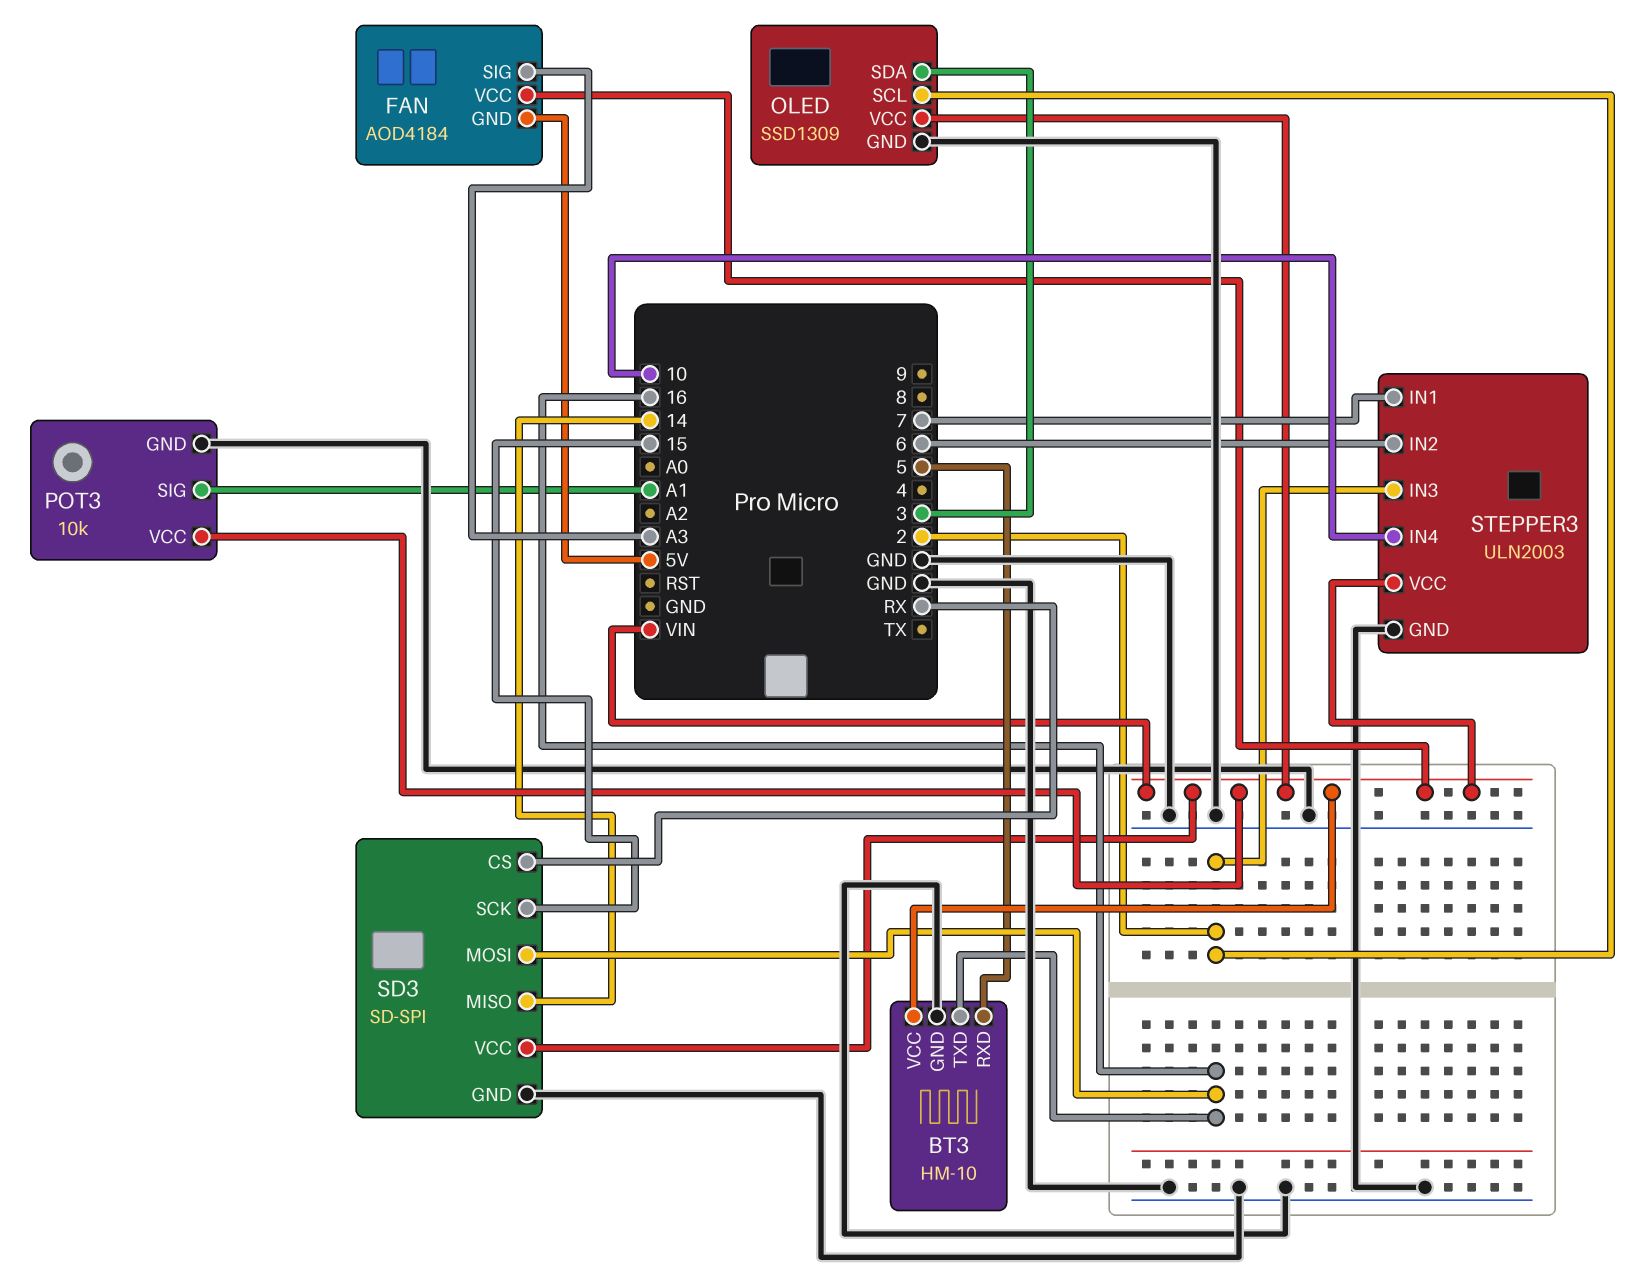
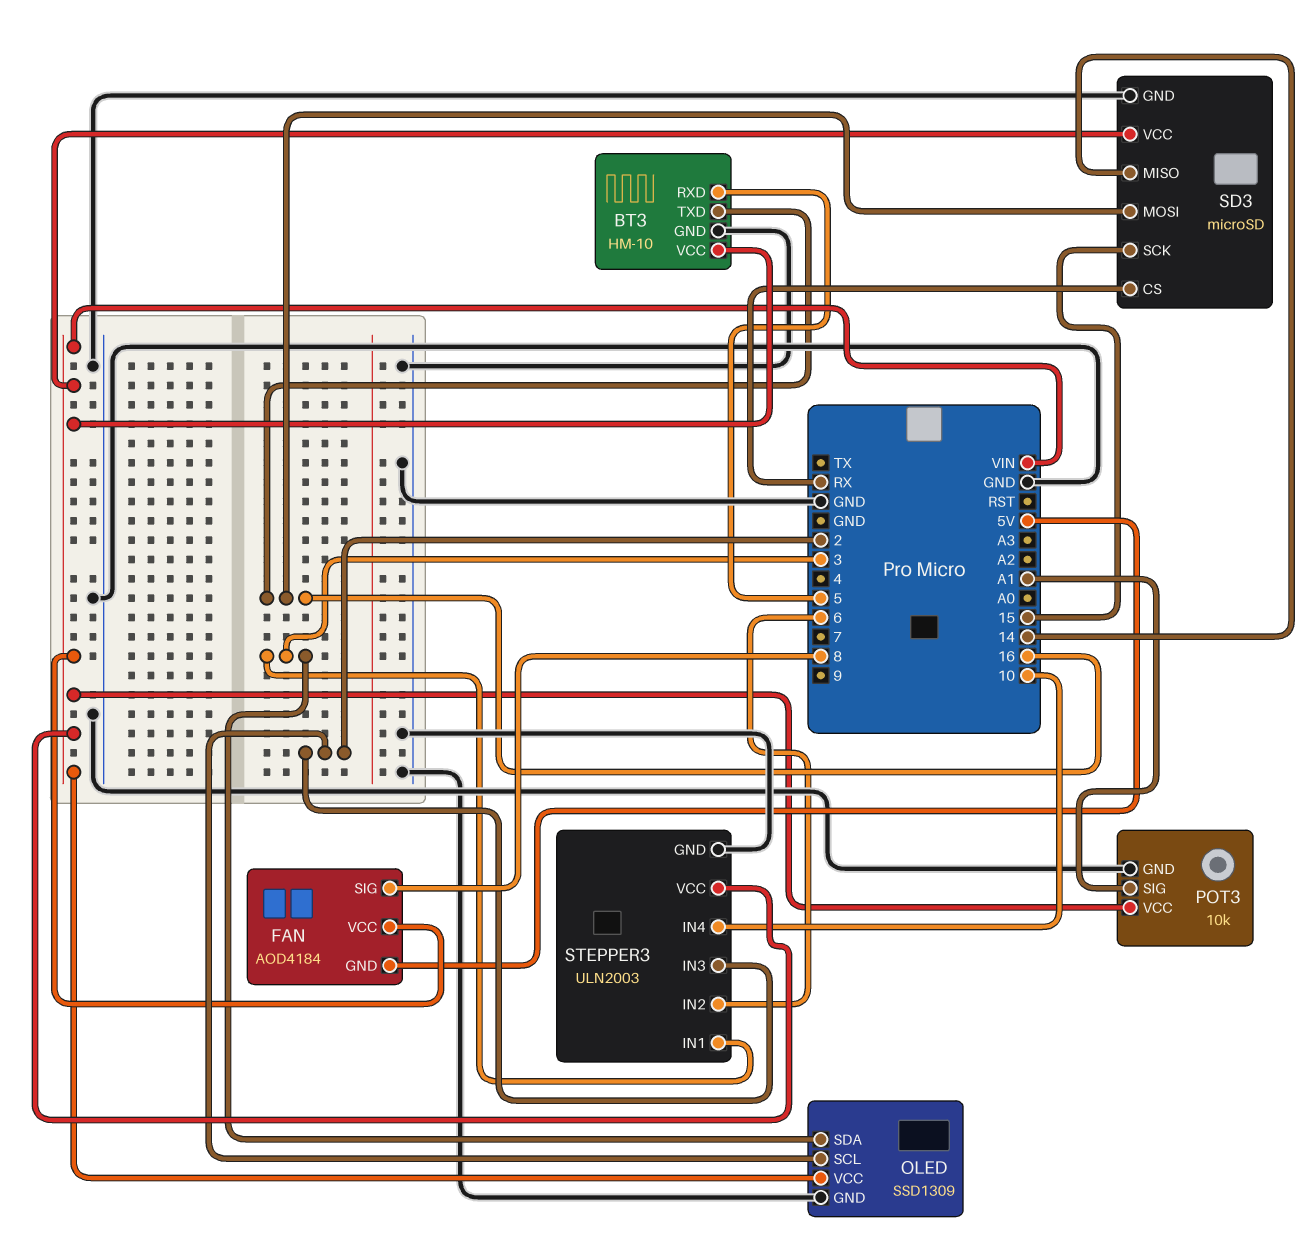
FAN pin SIG: A3 -> 8
SD3: SD-SPI -> microSD
STEPPER3 pin IN1: 7 -> 3

